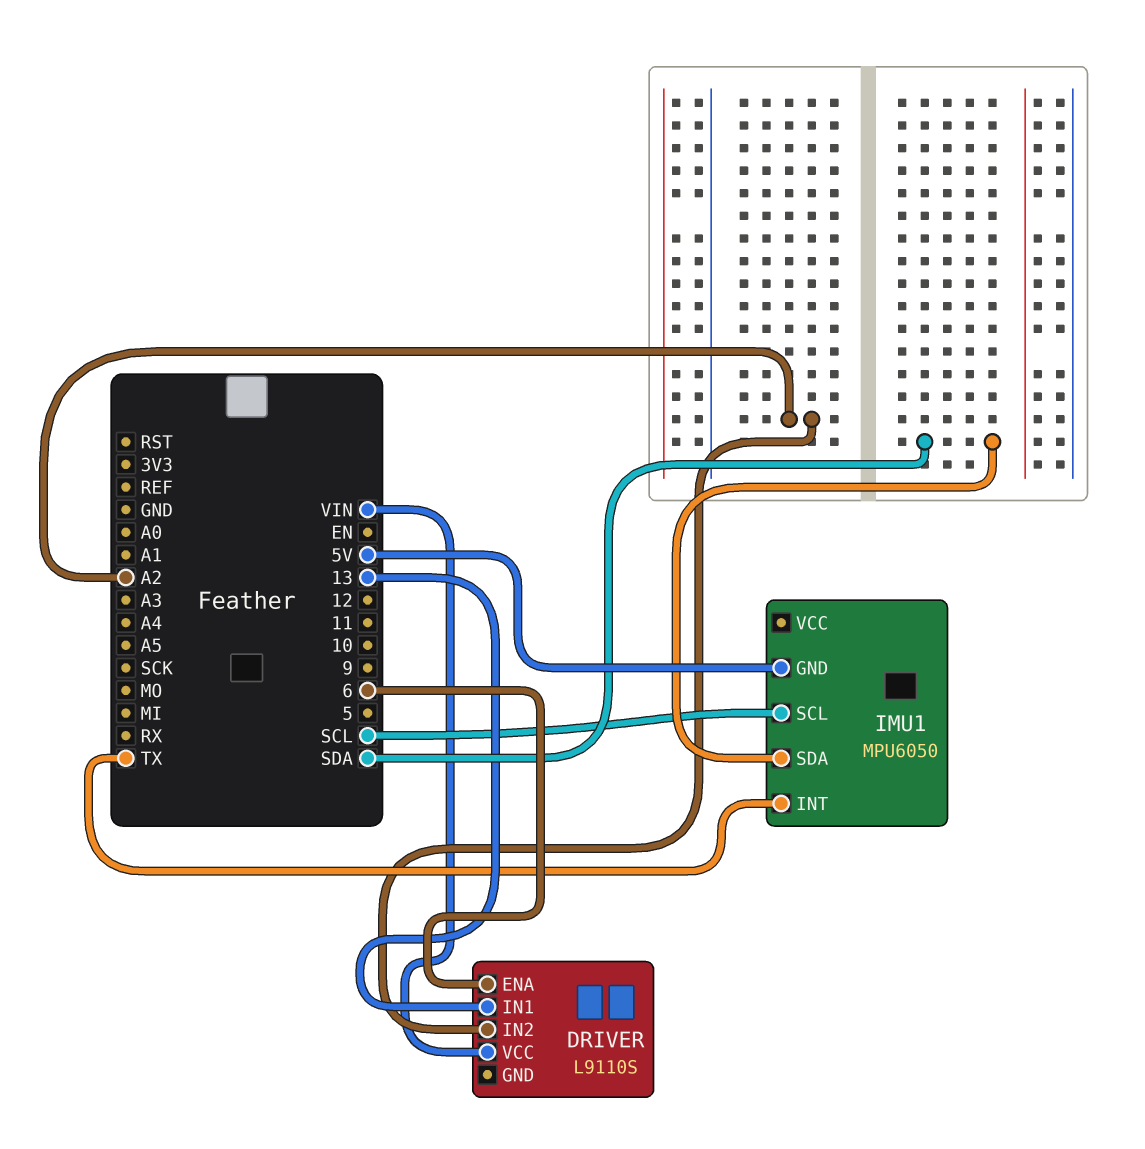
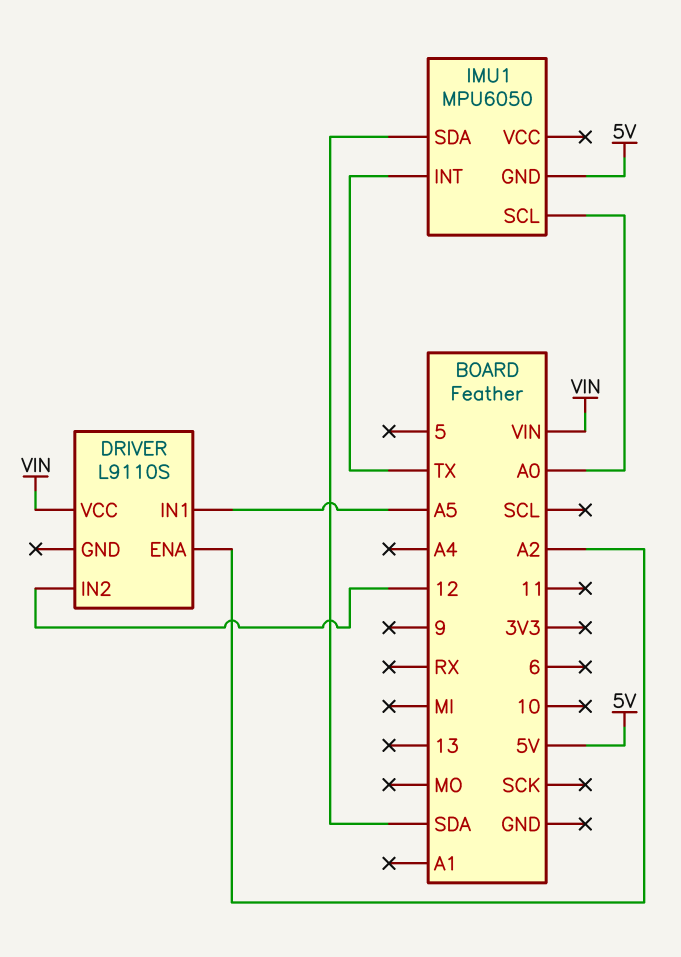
DRIVER pin ENA: 6 -> A2
DRIVER pin IN1: 13 -> A5
DRIVER pin IN2: A2 -> 12
IMU1 pin SCL: SCL -> A0

